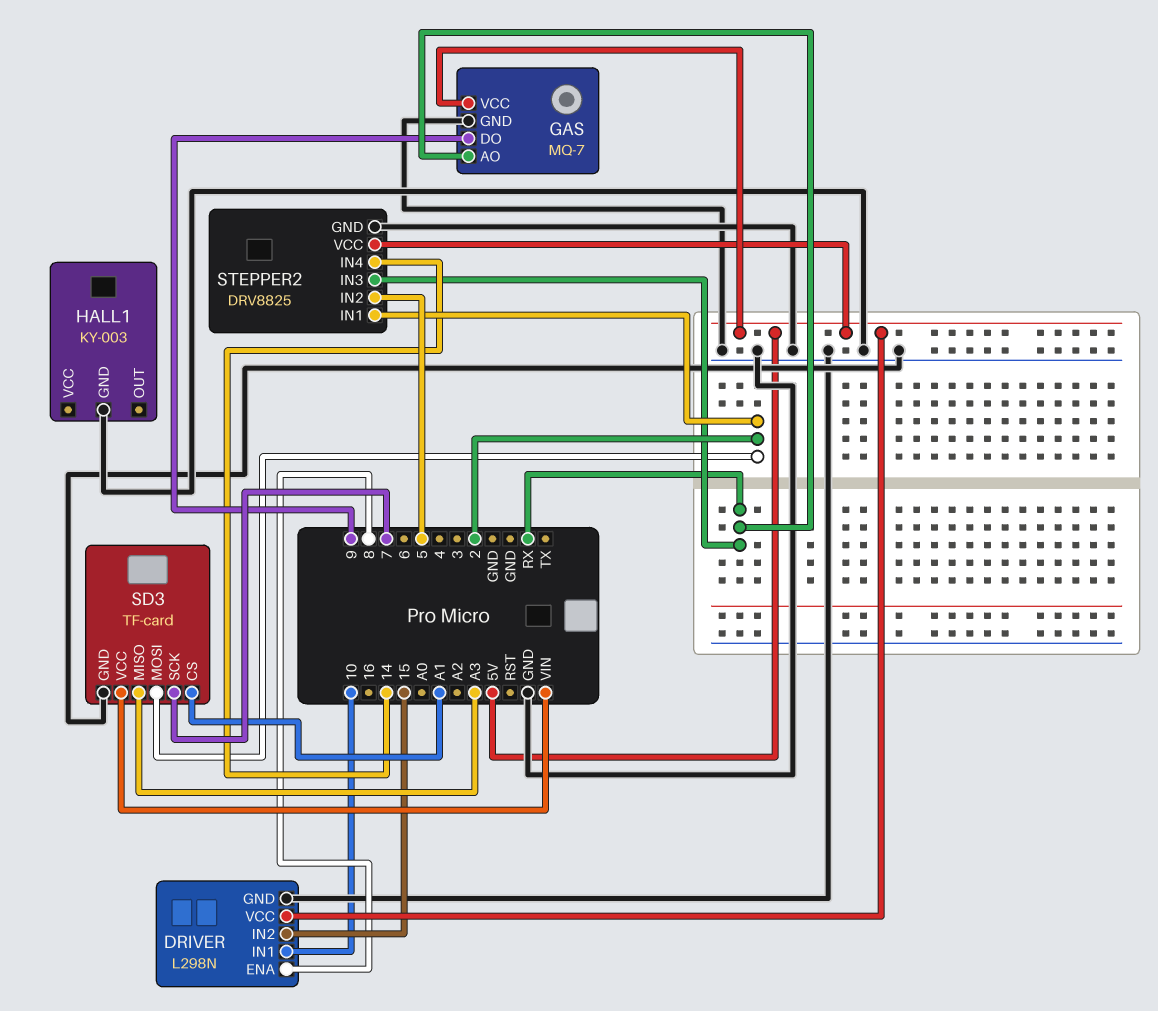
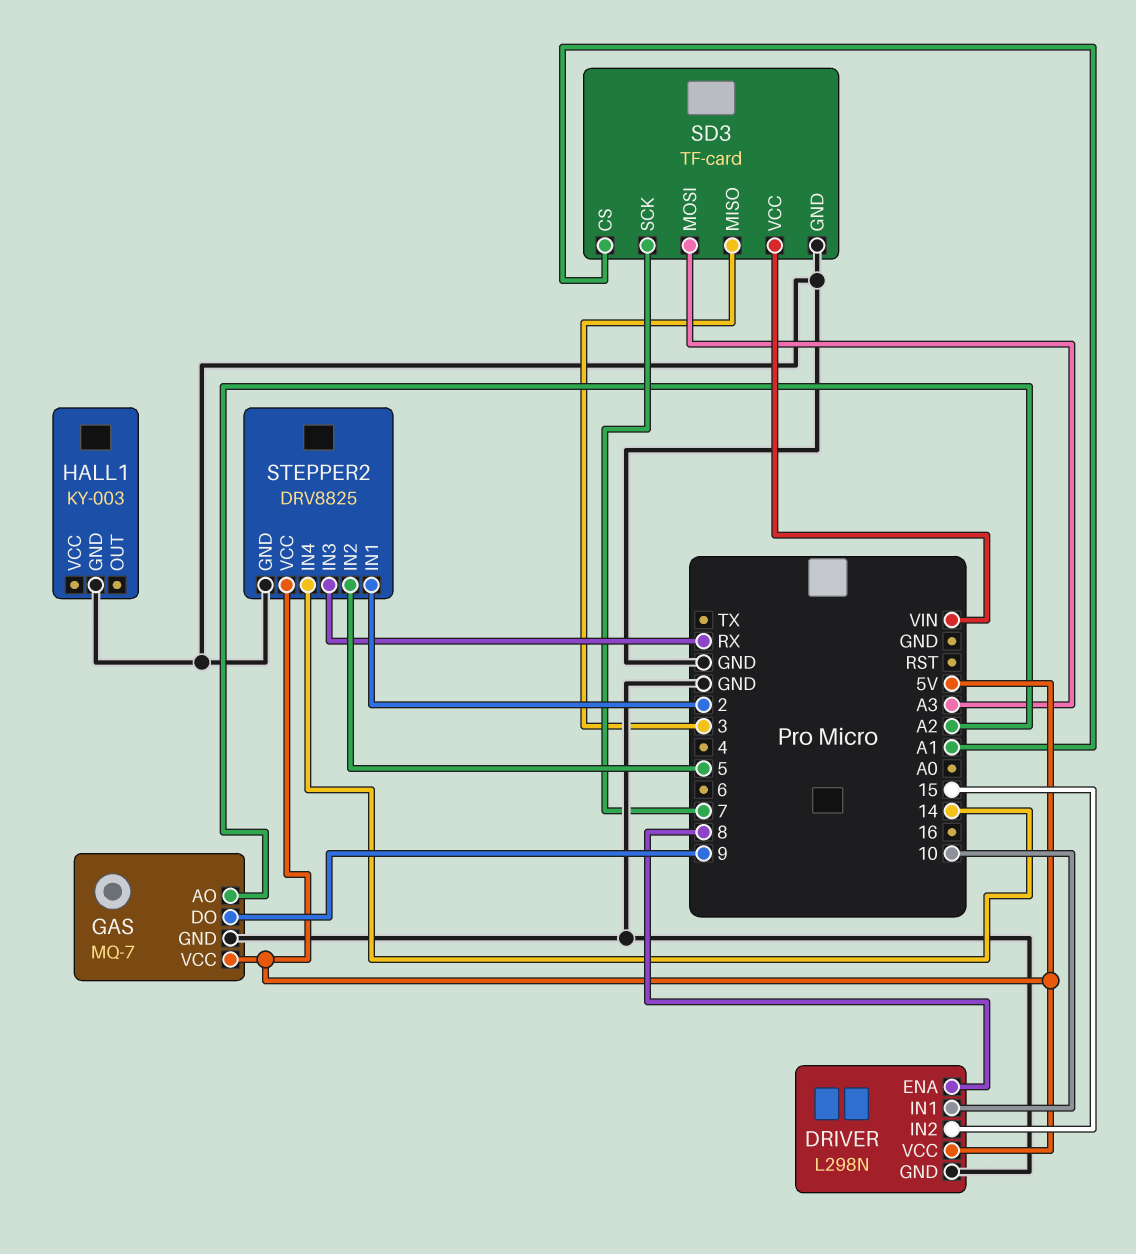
GAS pin AO: RX -> A2
SD3 pin MISO: A3 -> 3
SD3 pin MOSI: 2 -> A3

